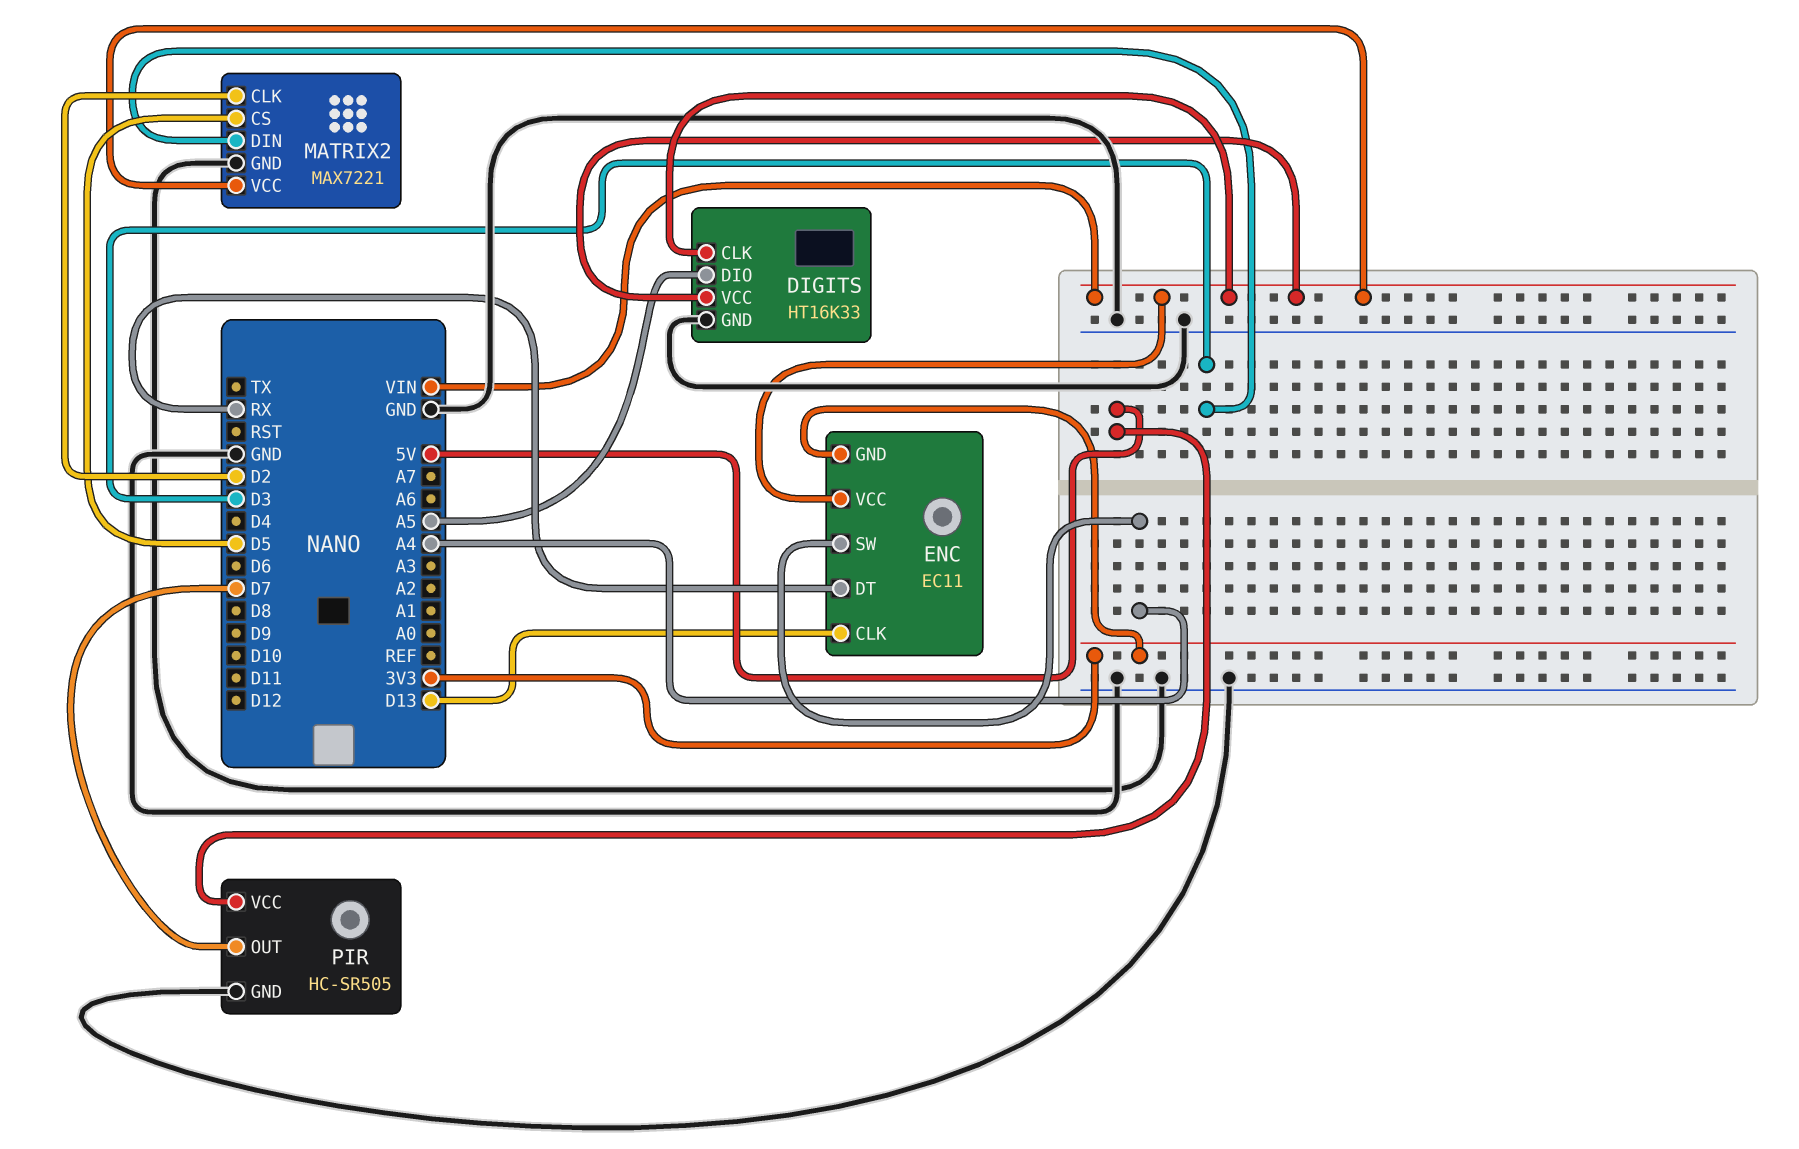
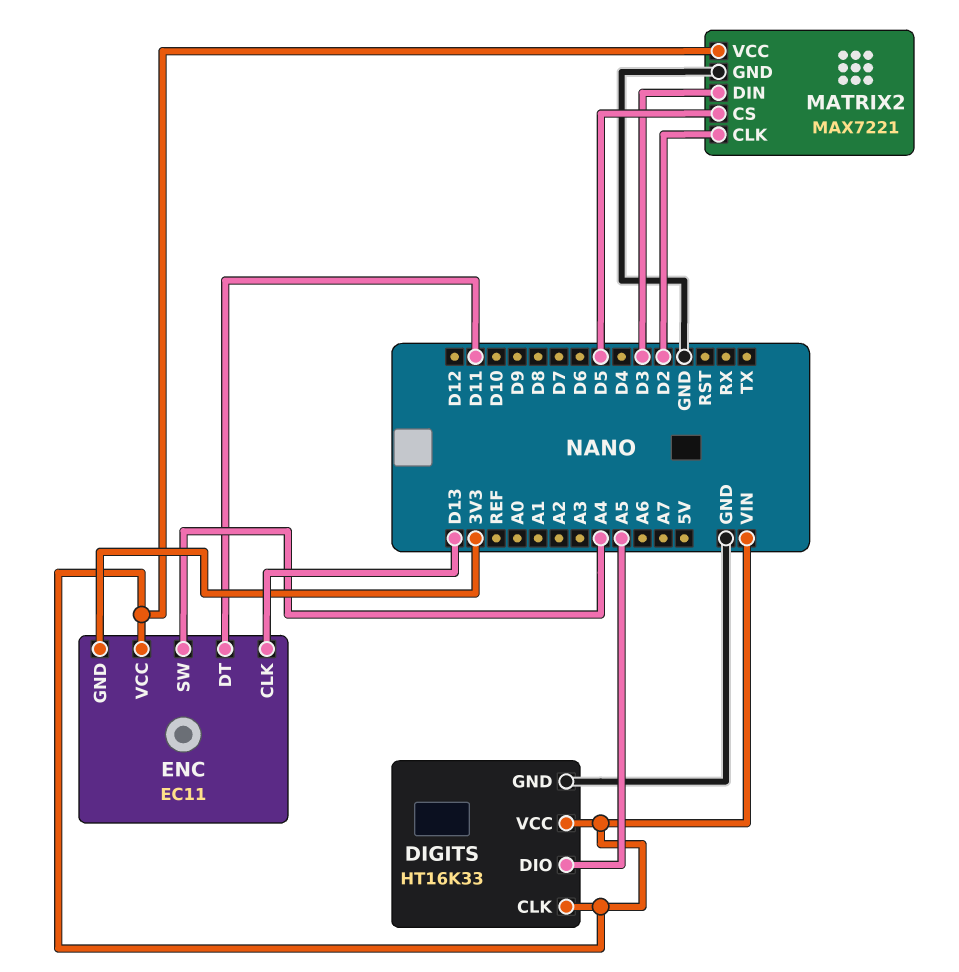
ENC pin DT: RX -> D11
PIR: HC-SR505 -> none
PIR pin GND: GND -> none
PIR pin OUT: D7 -> none
PIR pin VCC: 5V -> none

